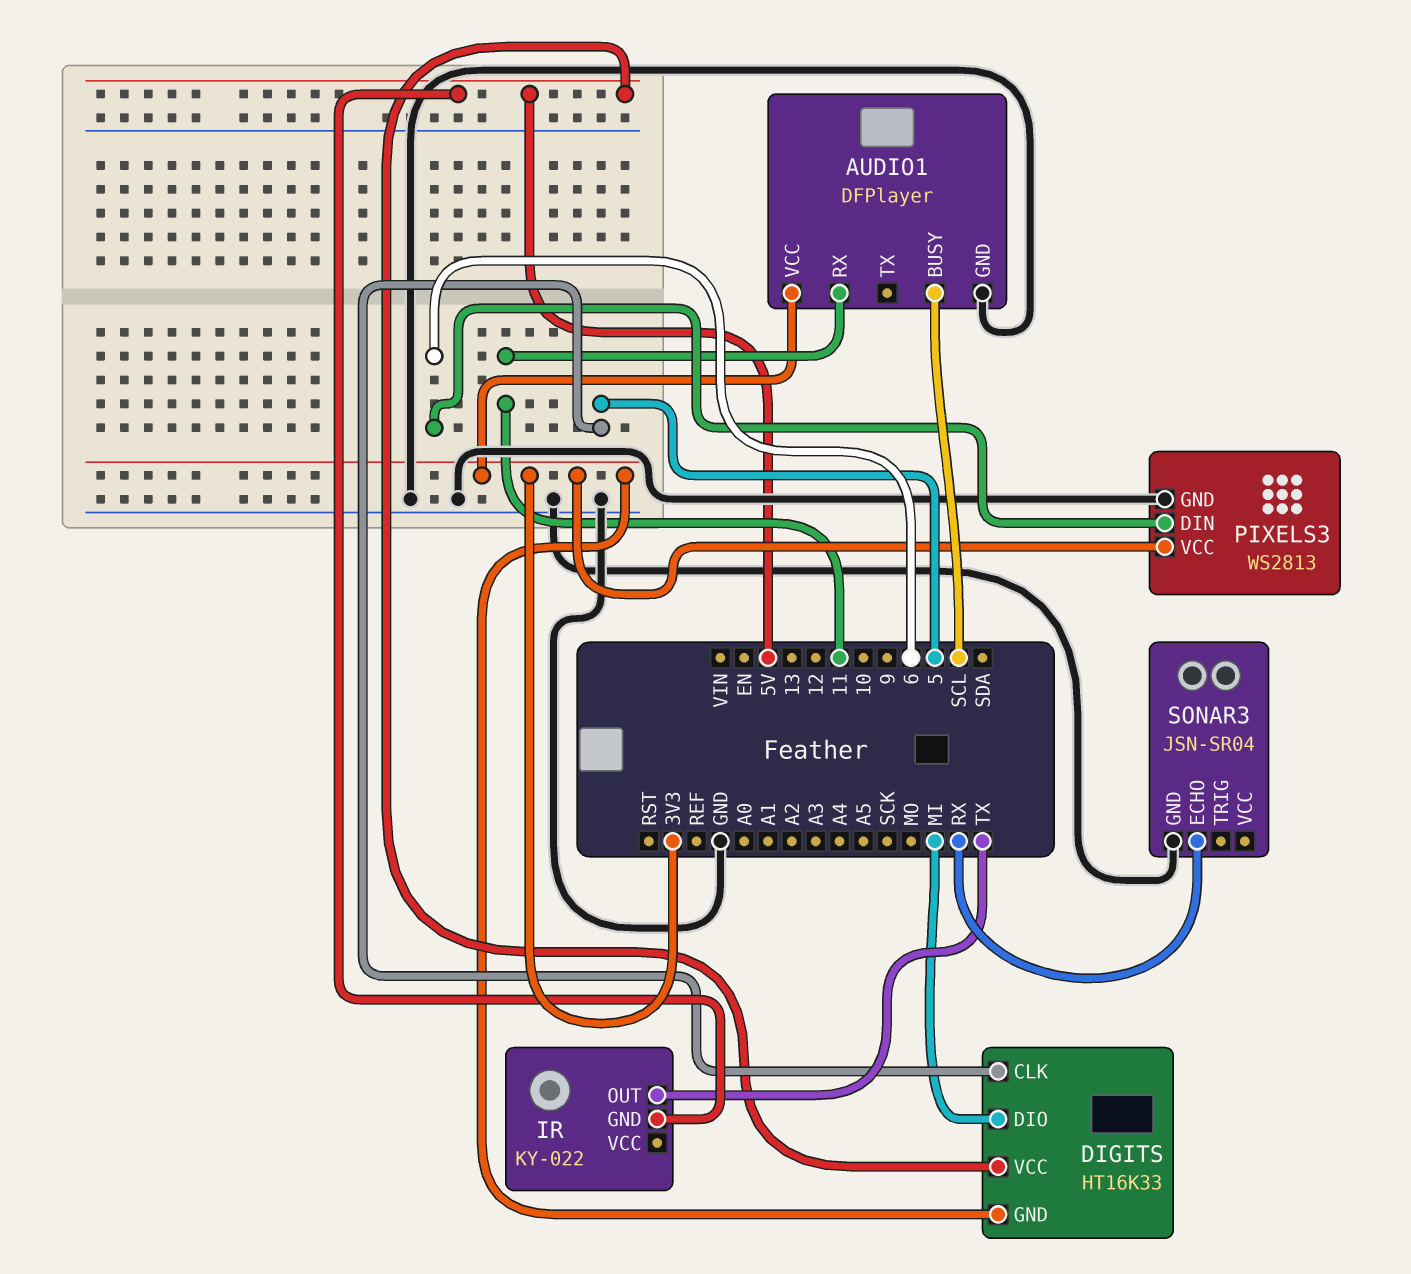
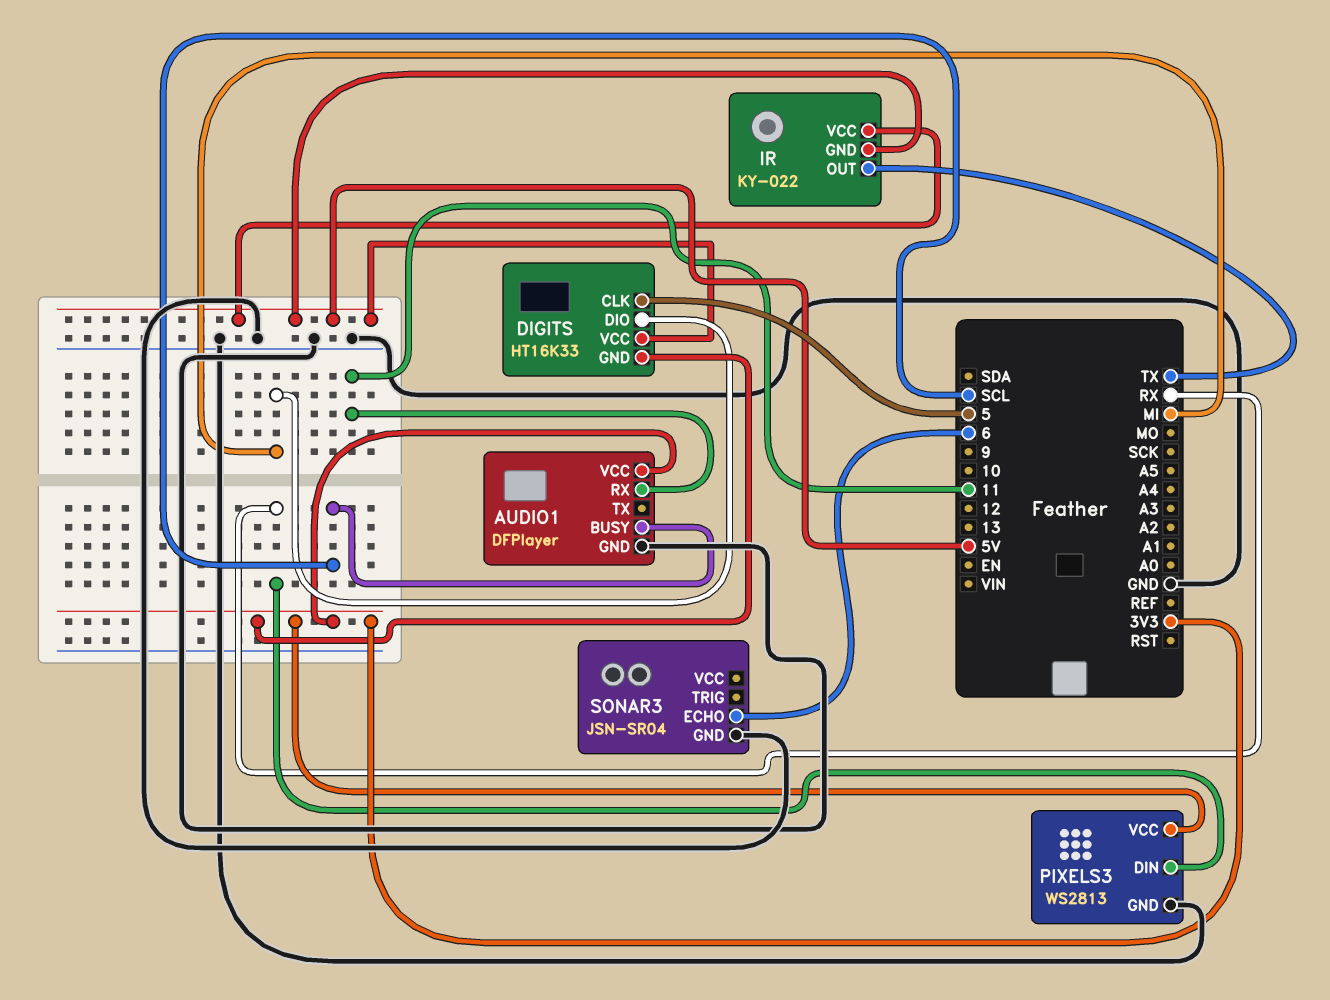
IR pin VCC: none -> 5V
PIXELS3 pin DIN: 6 -> RX
SONAR3 pin ECHO: RX -> 6

